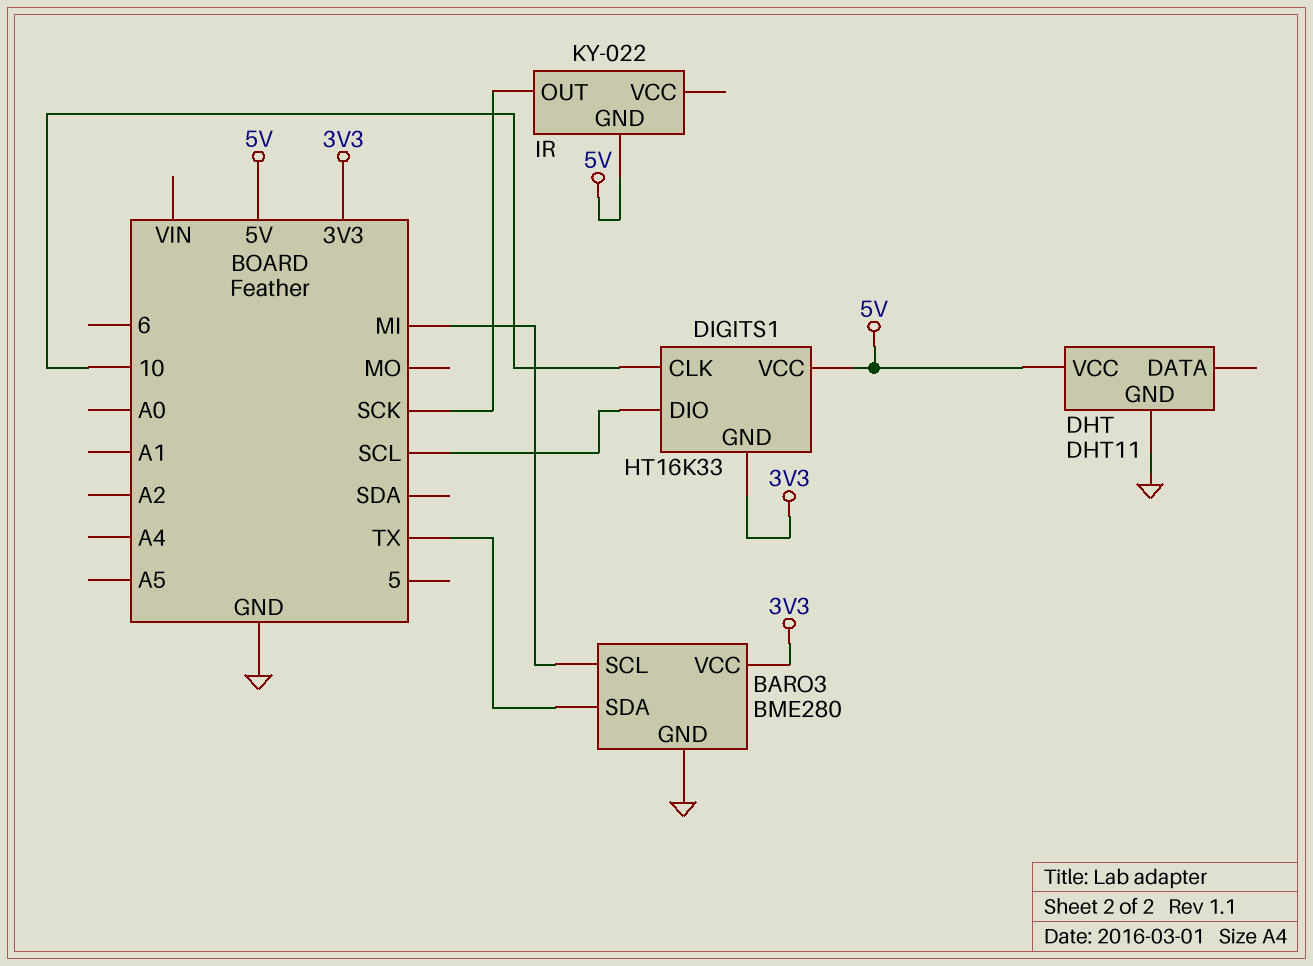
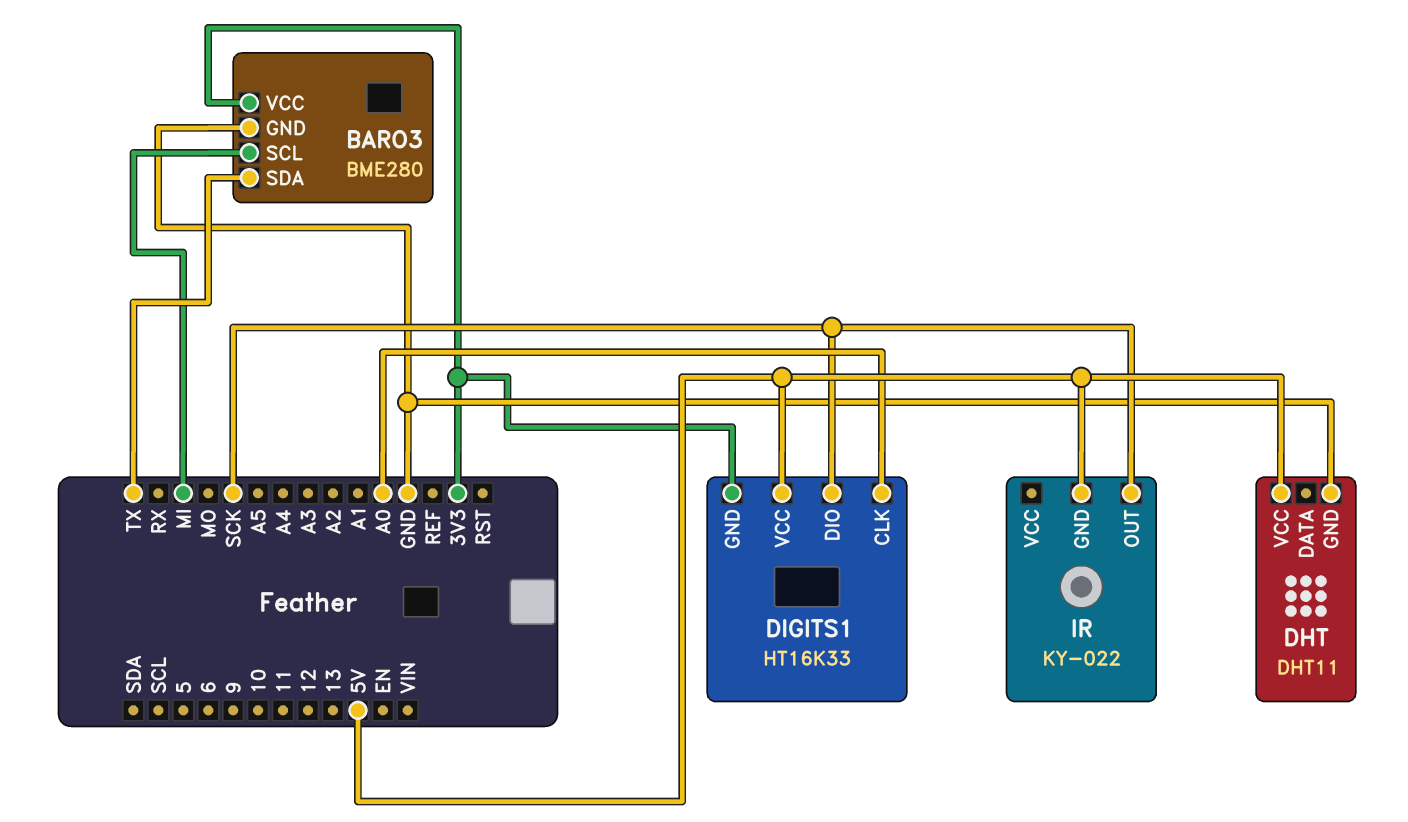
DIGITS1 pin CLK: 10 -> A0
DIGITS1 pin DIO: SCL -> SCK

